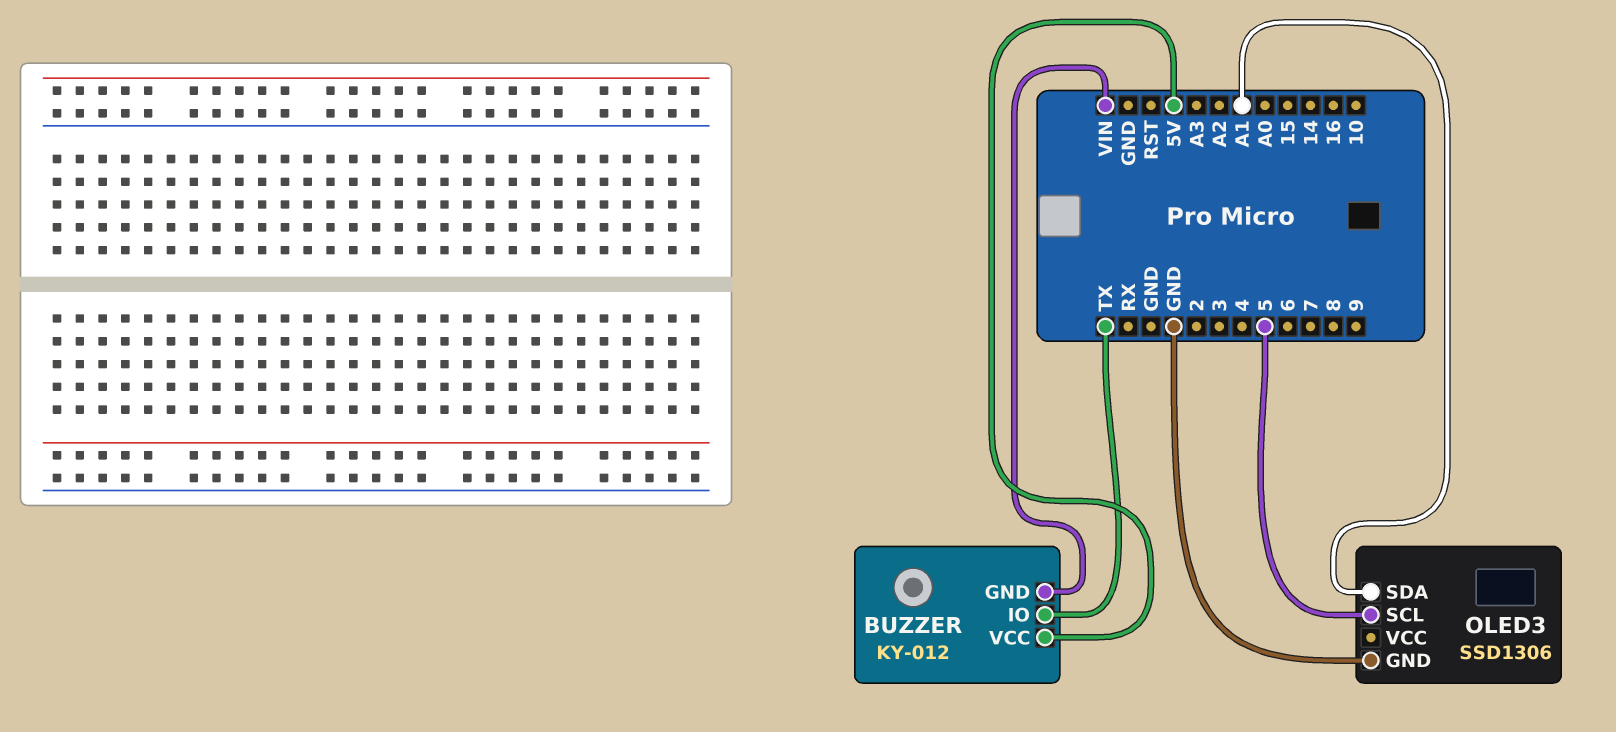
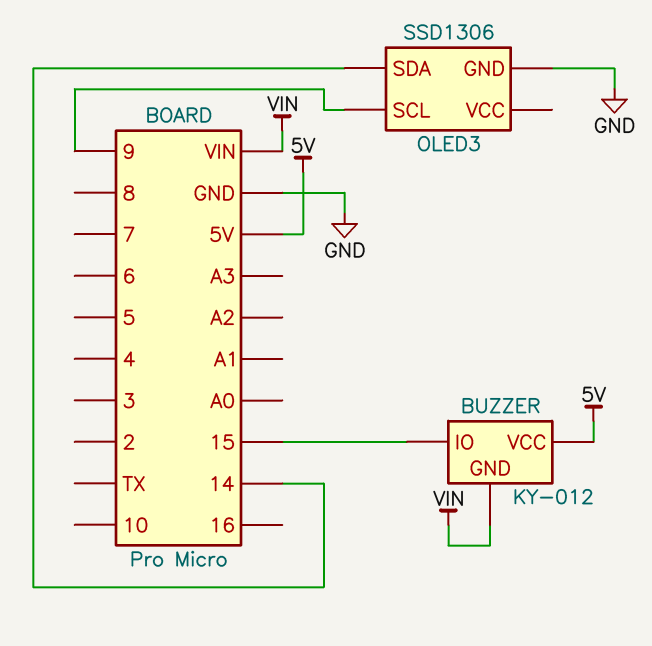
BUZZER pin IO: TX -> 15
OLED3 pin SCL: 5 -> 9
OLED3 pin SDA: A1 -> 14

